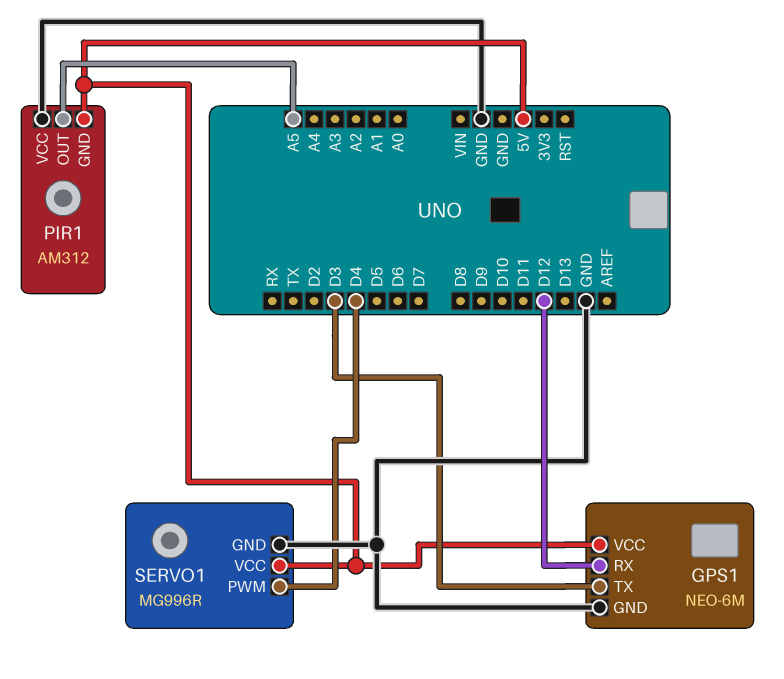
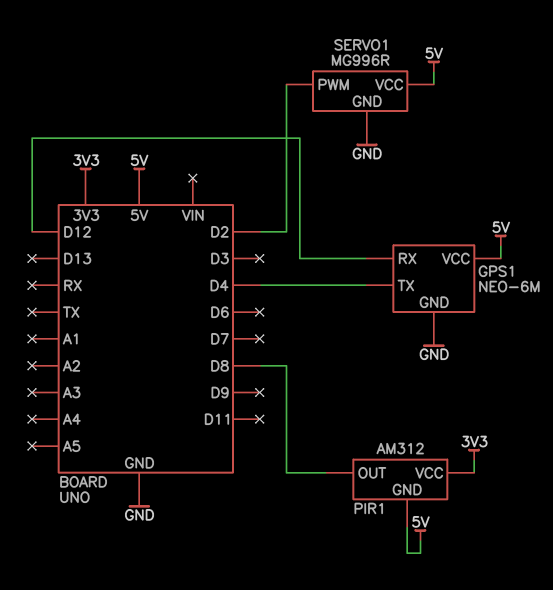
GPS1 pin TX: D3 -> D4
PIR1 pin OUT: A5 -> D8
PIR1 pin VCC: GND -> 3V3
SERVO1 pin PWM: D4 -> D2

